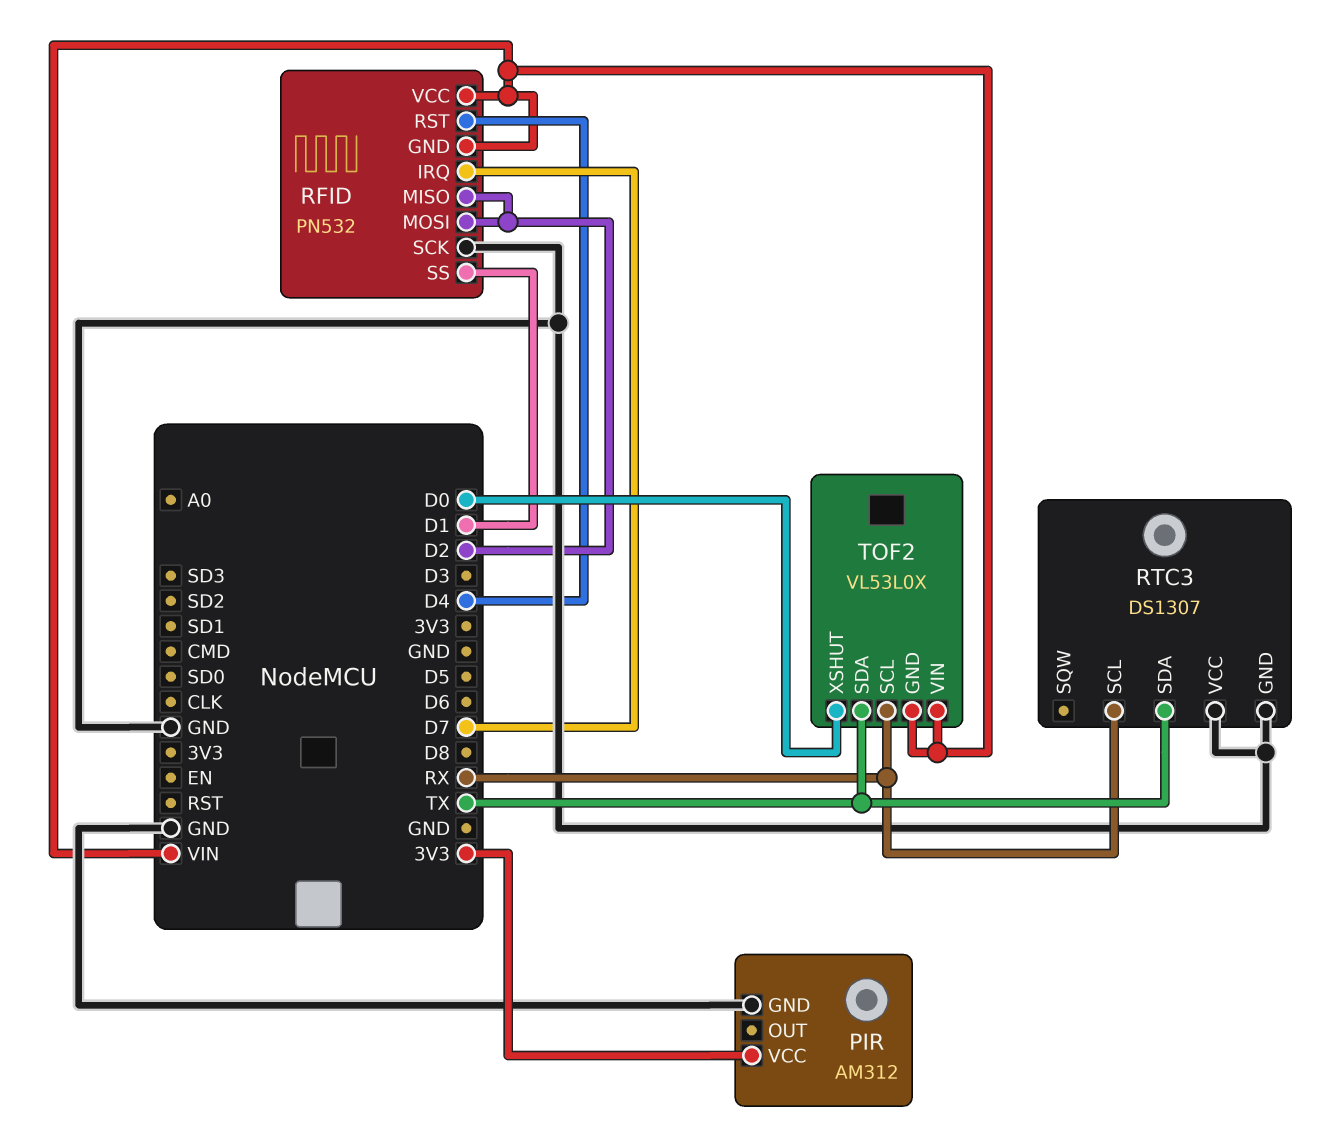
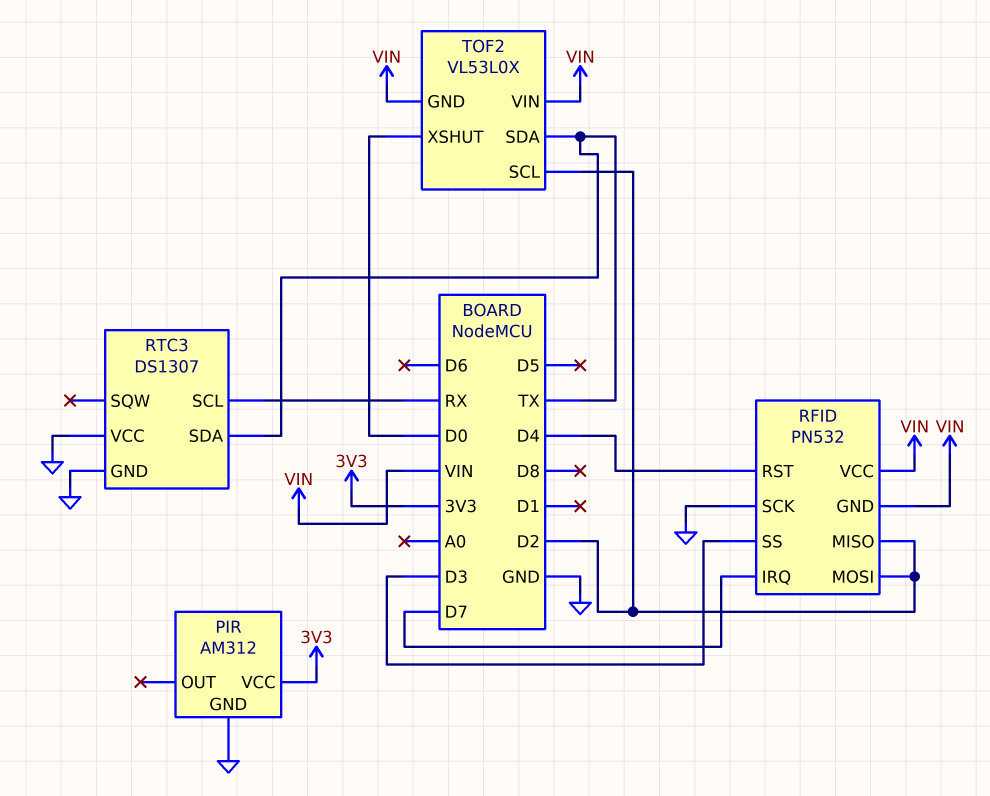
RFID pin SS: D1 -> D3
TOF2 pin SCL: RX -> D2

